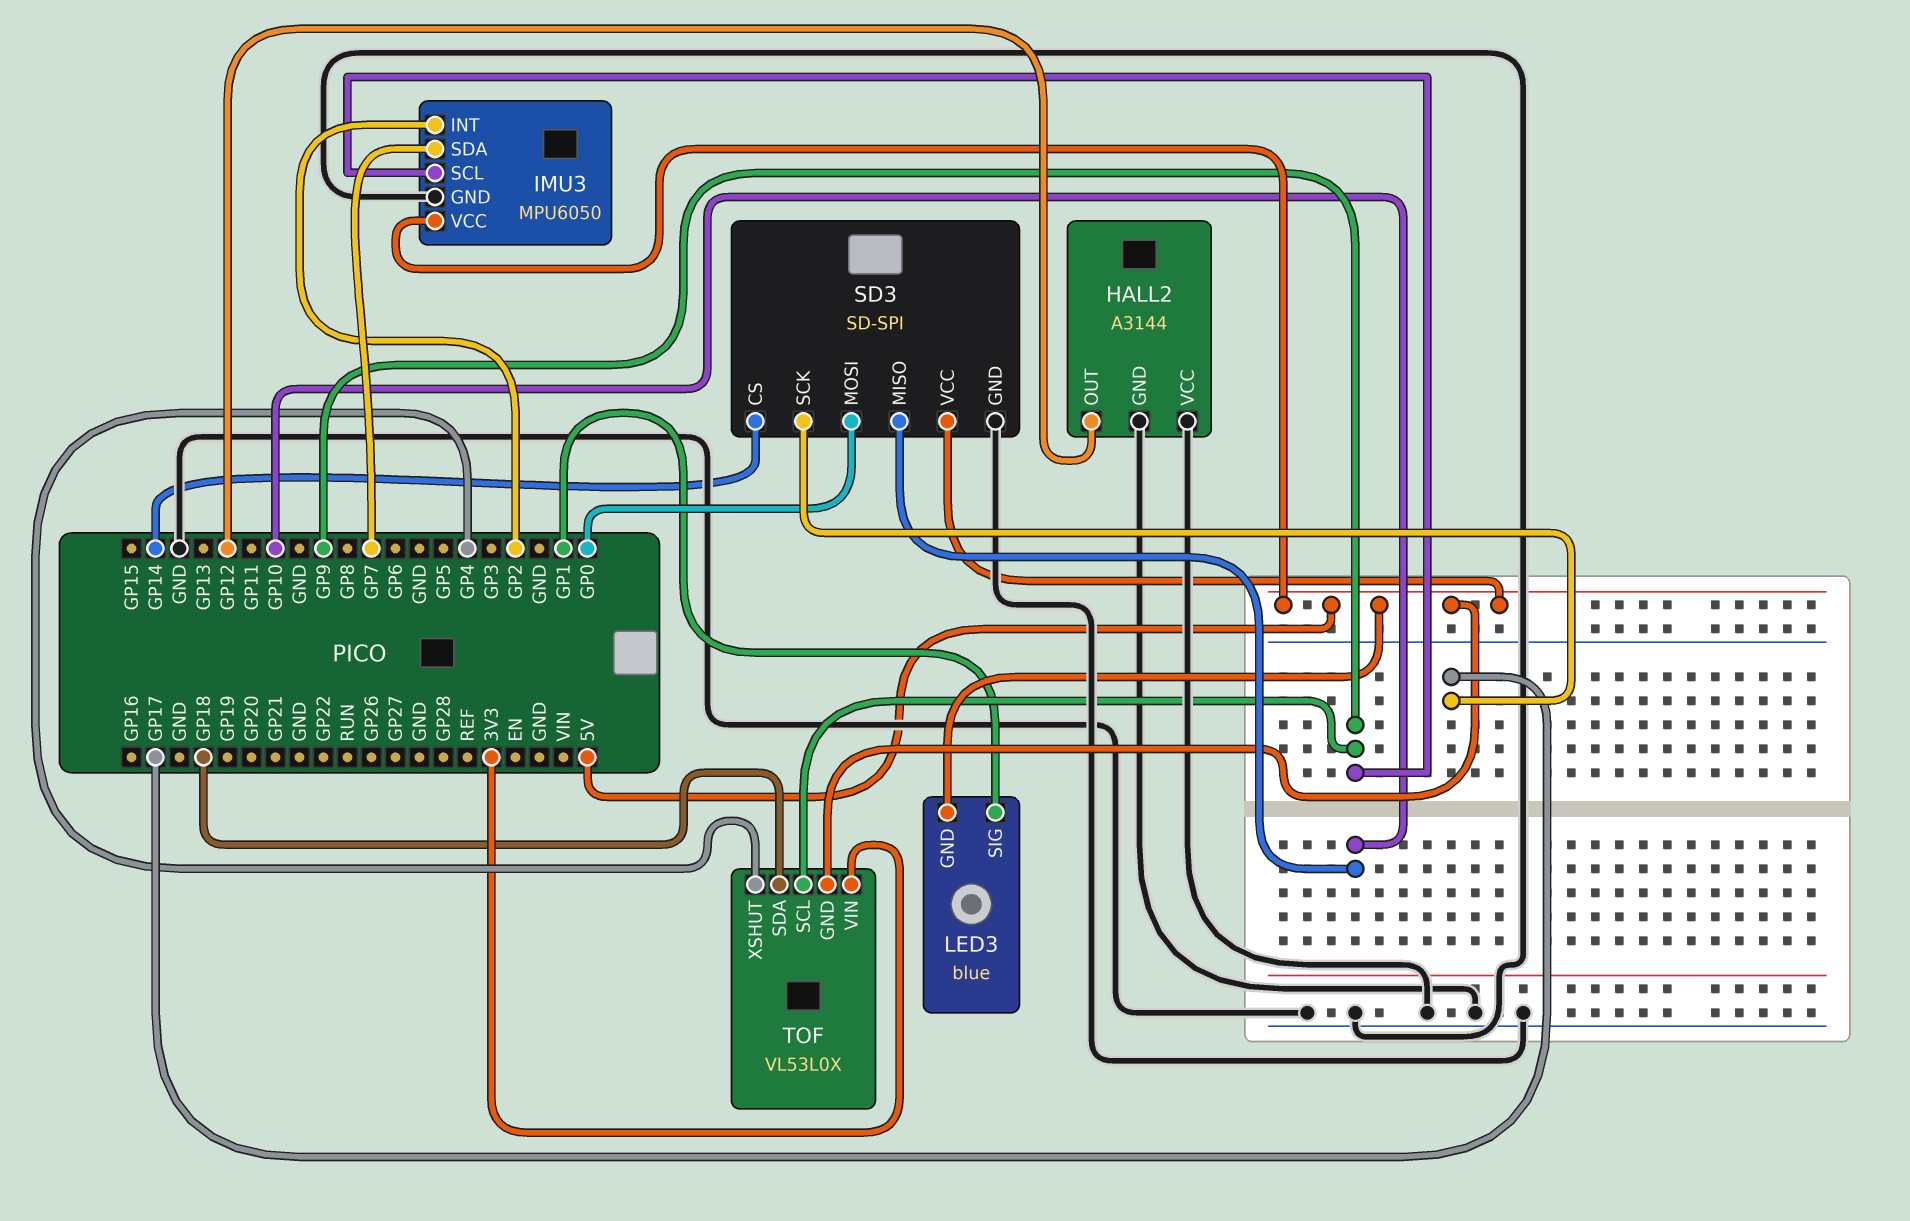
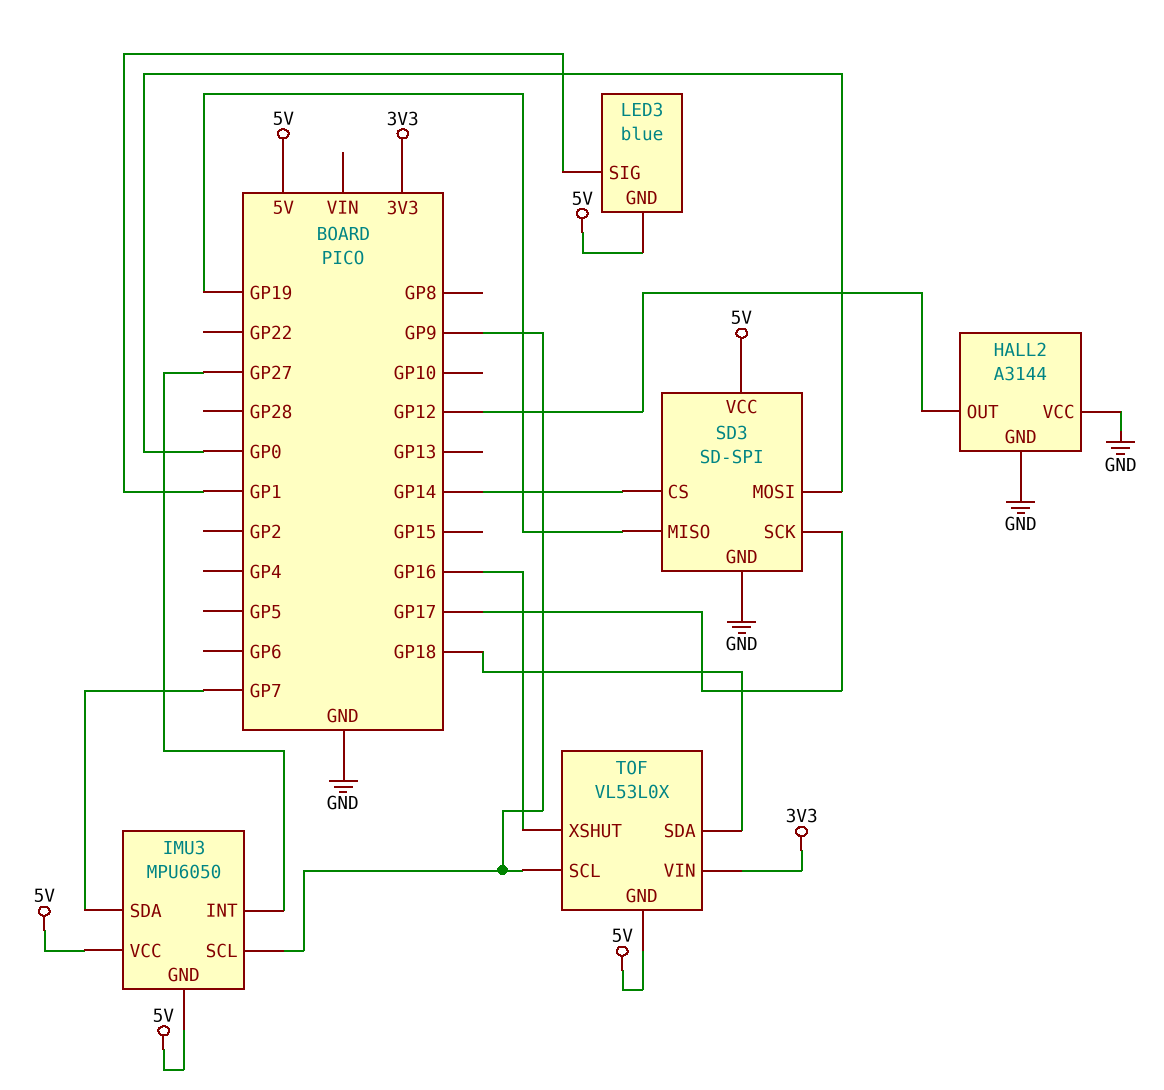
IMU3 pin GND: GND -> 5V
IMU3 pin INT: GP2 -> GP27
SD3 pin MISO: GP10 -> GP19
TOF pin XSHUT: GP4 -> GP16

